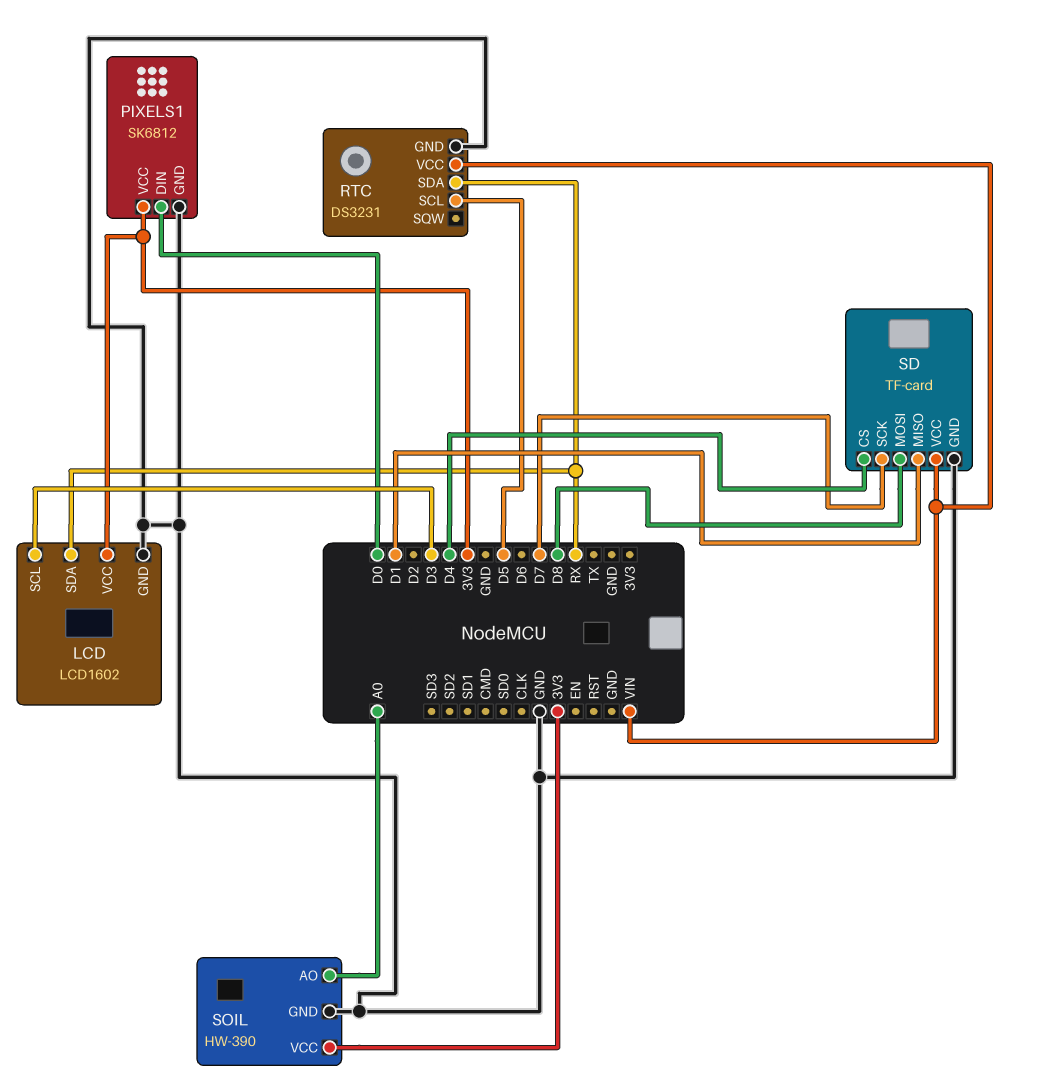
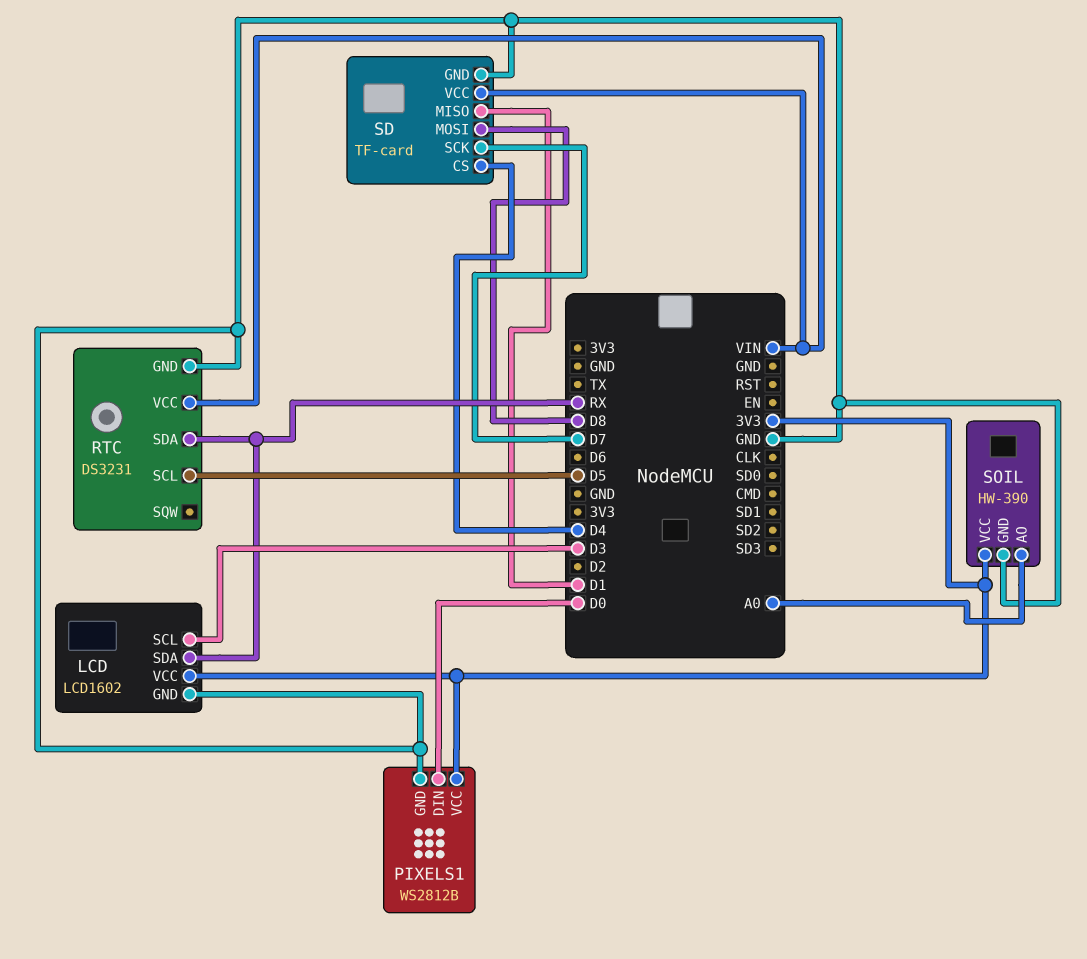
PIXELS1: SK6812 -> WS2812B

